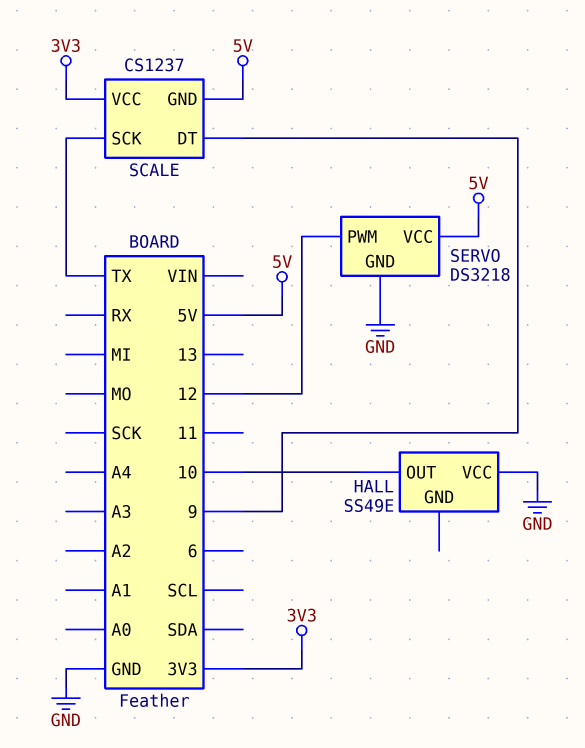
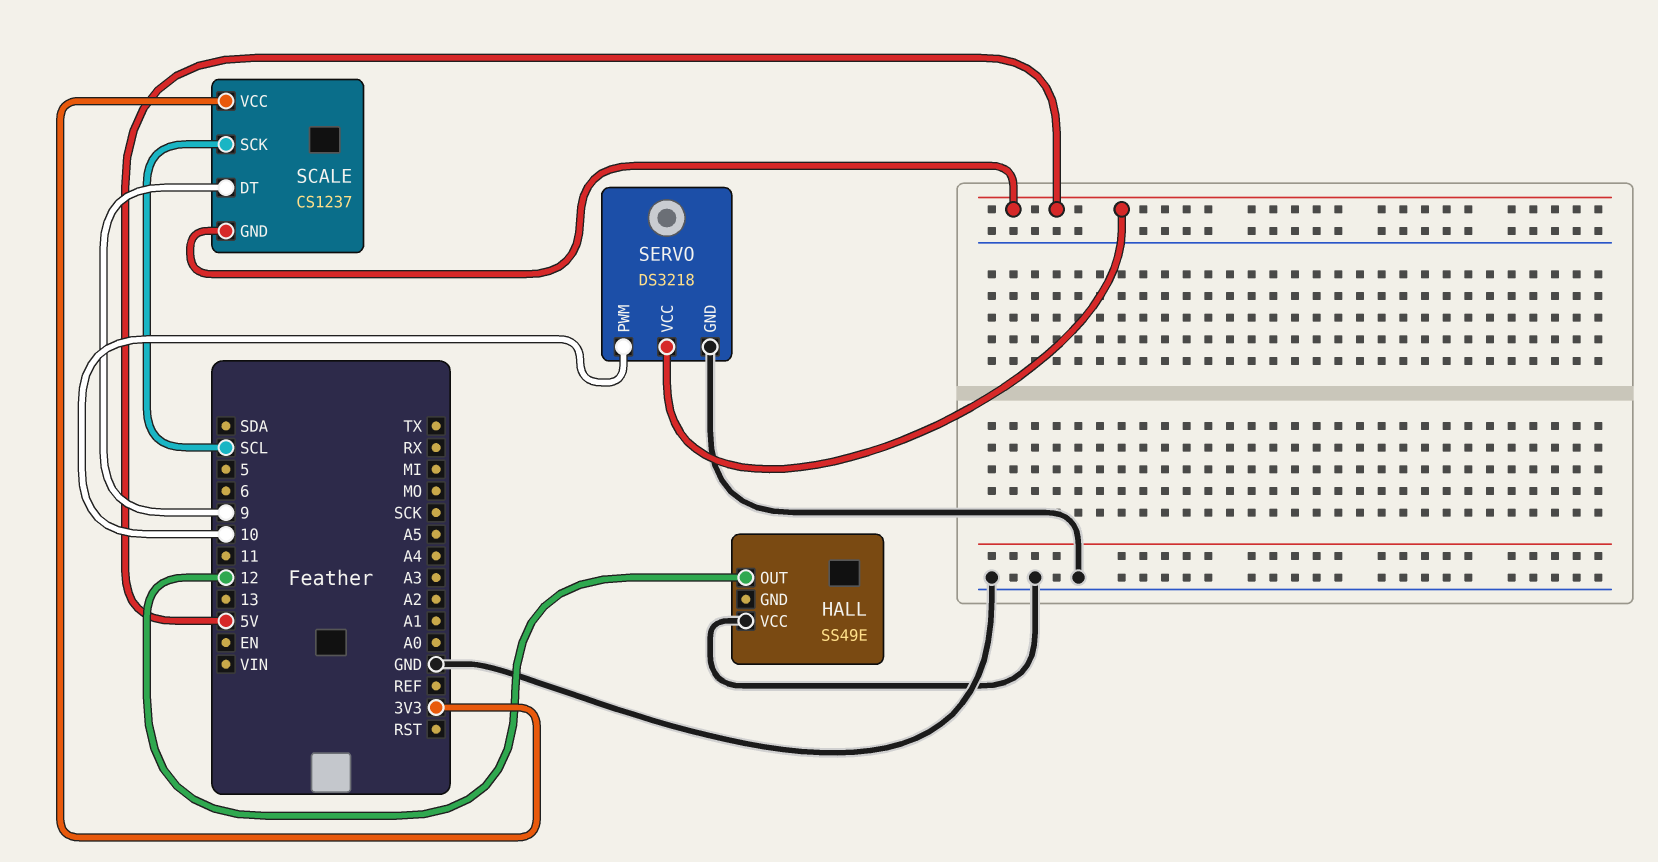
HALL pin OUT: 10 -> 12
SCALE pin SCK: TX -> SCL
SERVO pin PWM: 12 -> 10

